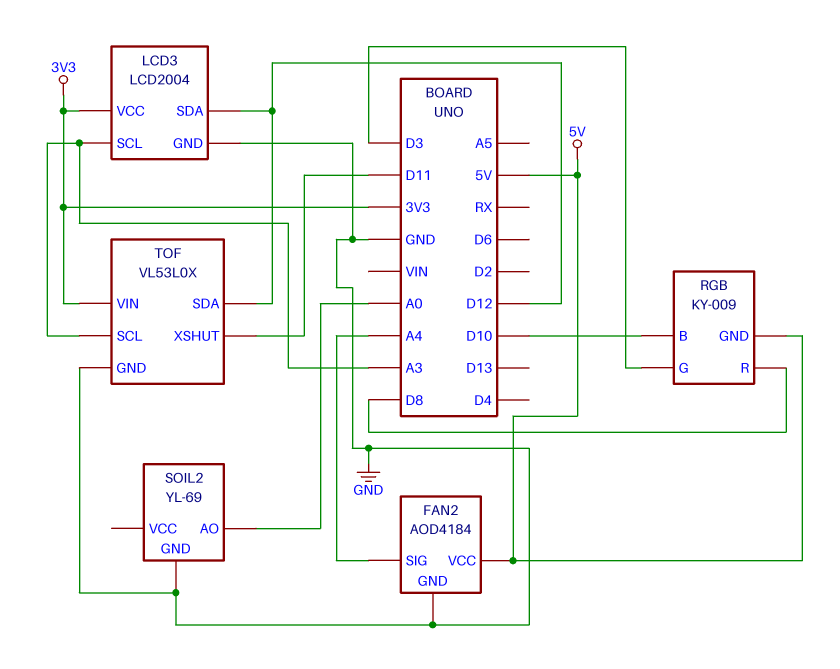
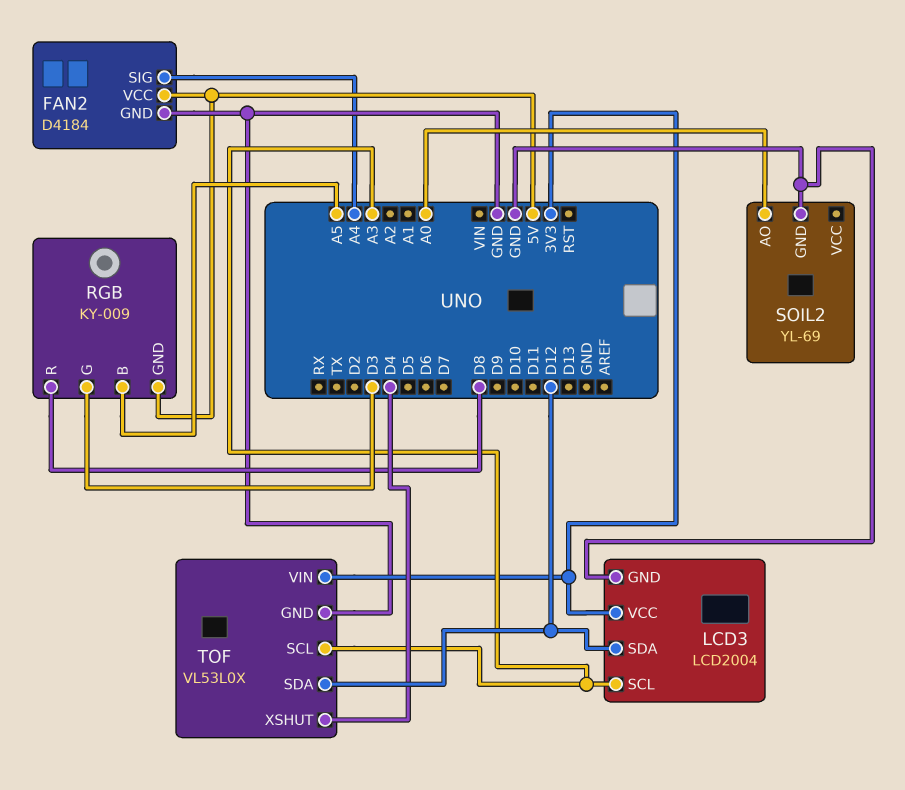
FAN2: AOD4184 -> D4184
RGB pin B: D10 -> A5
TOF pin XSHUT: D11 -> D4

